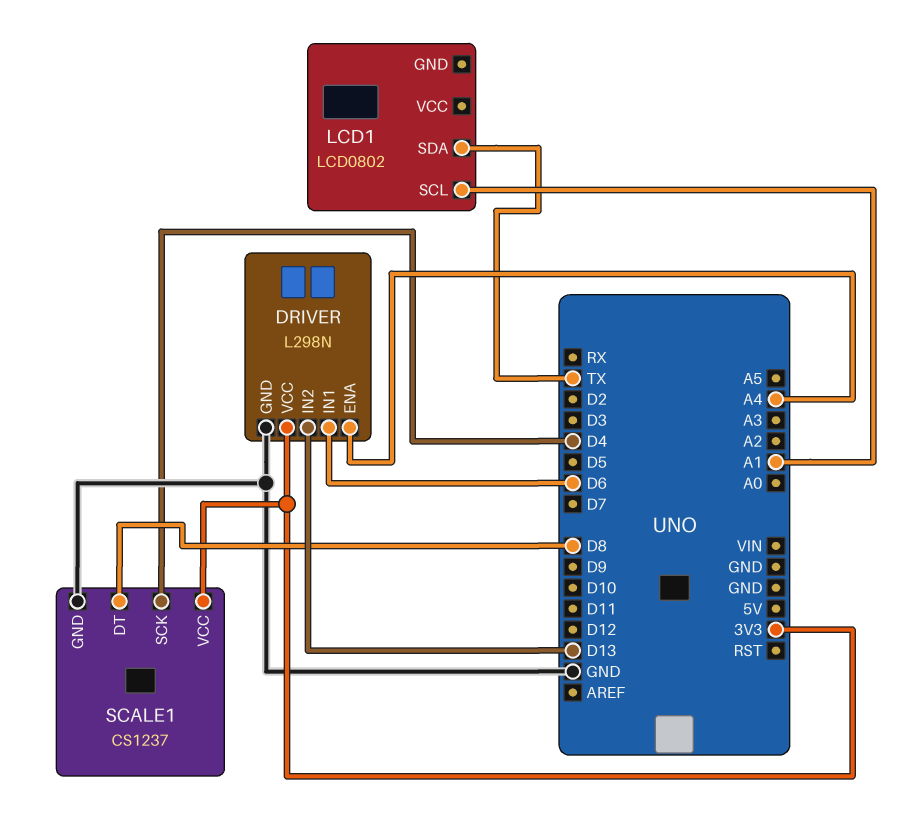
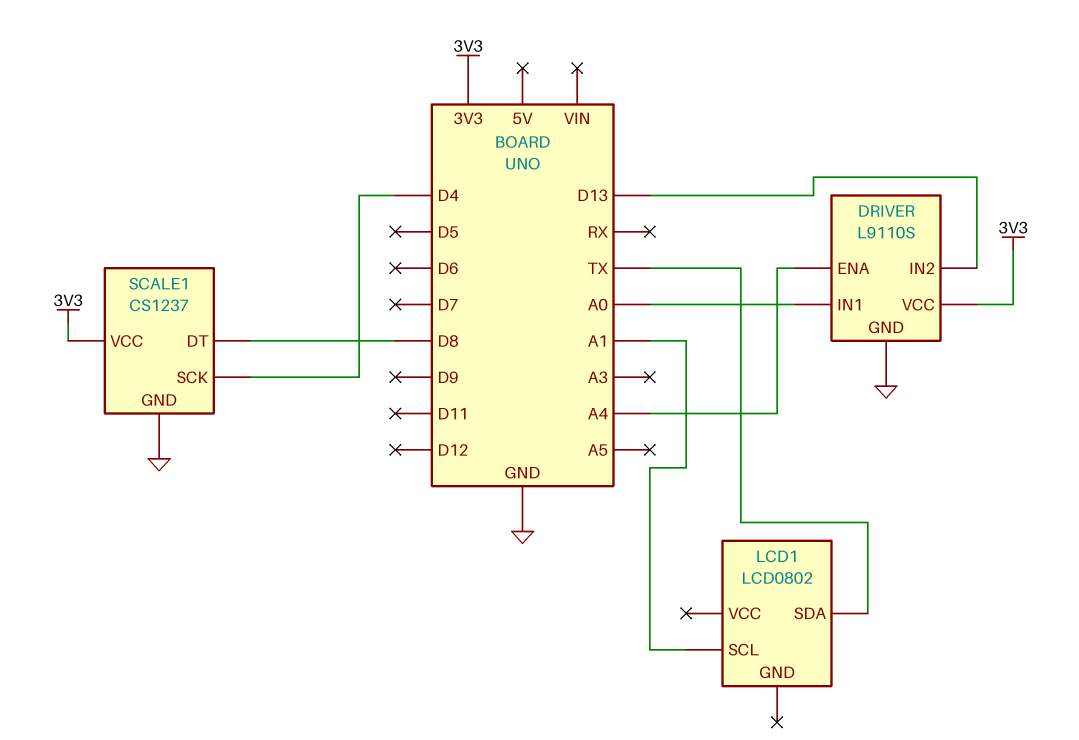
DRIVER: L298N -> L9110S
DRIVER pin IN1: D6 -> A0

